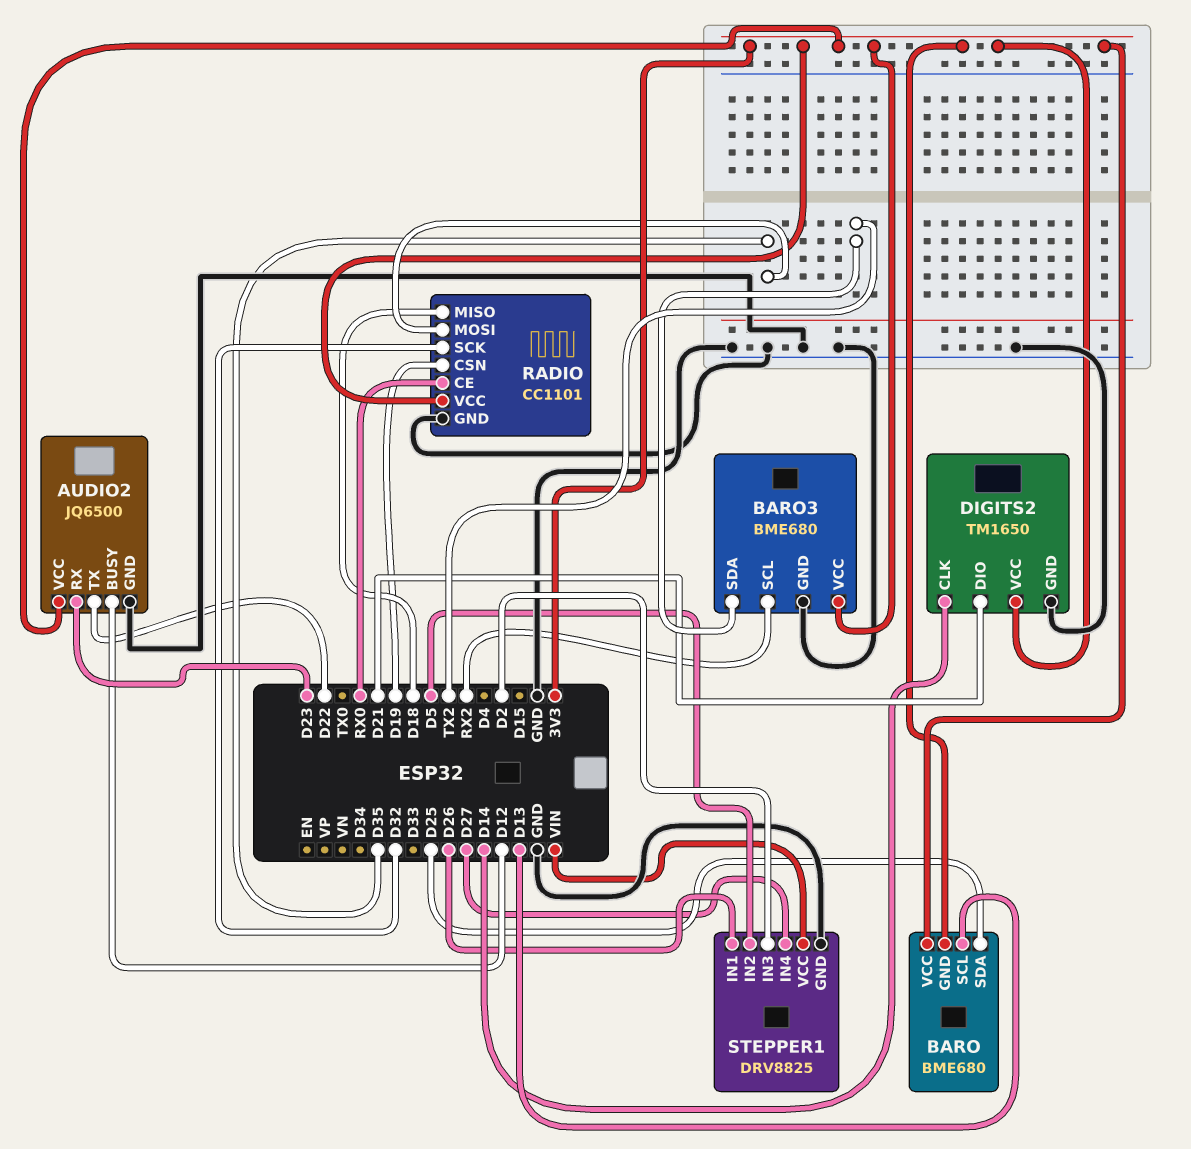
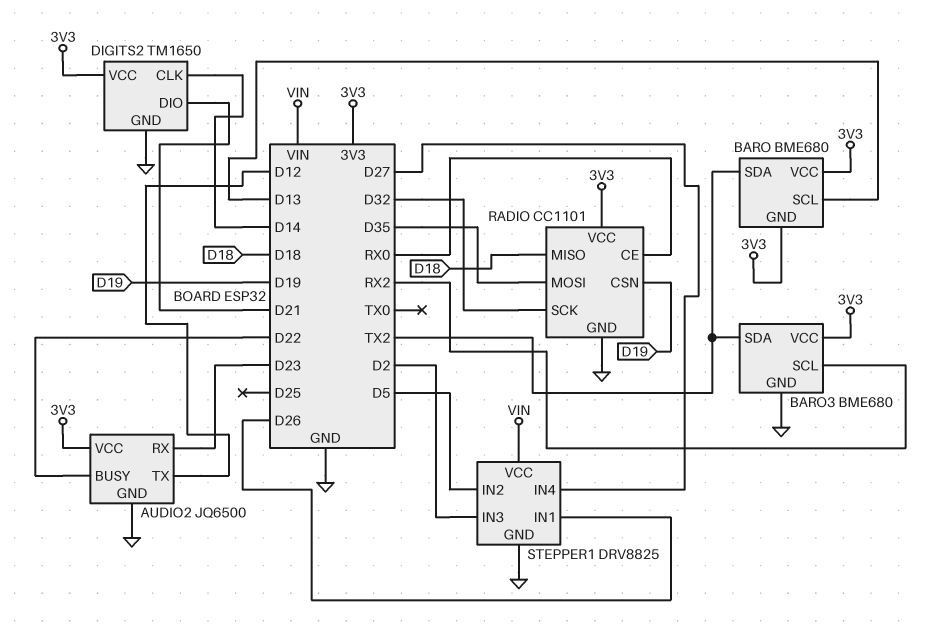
AUDIO2 pin BUSY: D12 -> D22
AUDIO2 pin TX: D22 -> D12
BARO pin SDA: D25 -> TX2

